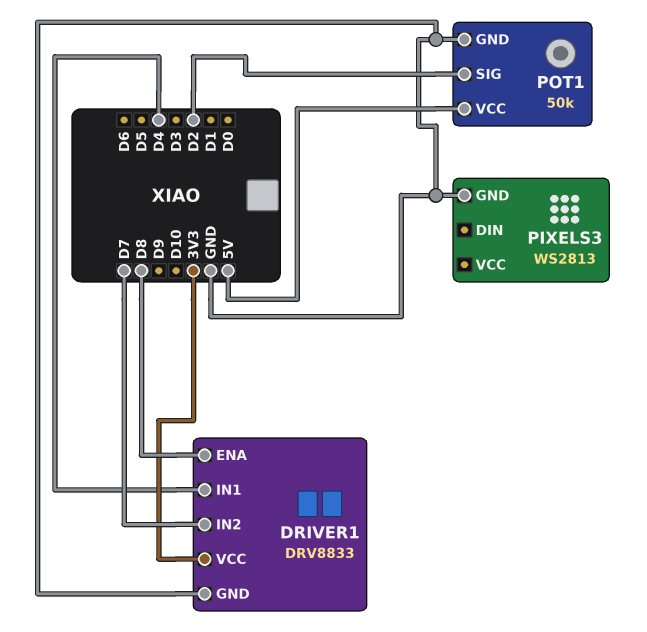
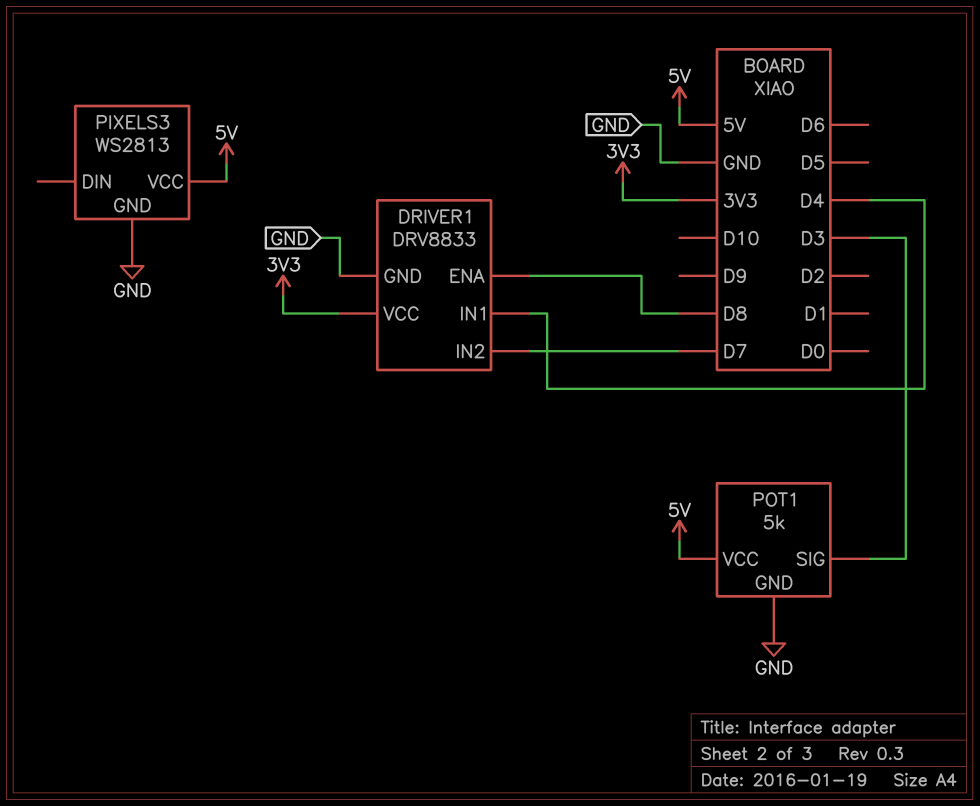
PIXELS3 pin VCC: none -> 5V
POT1: 50k -> 5k
POT1 pin SIG: D2 -> D3

